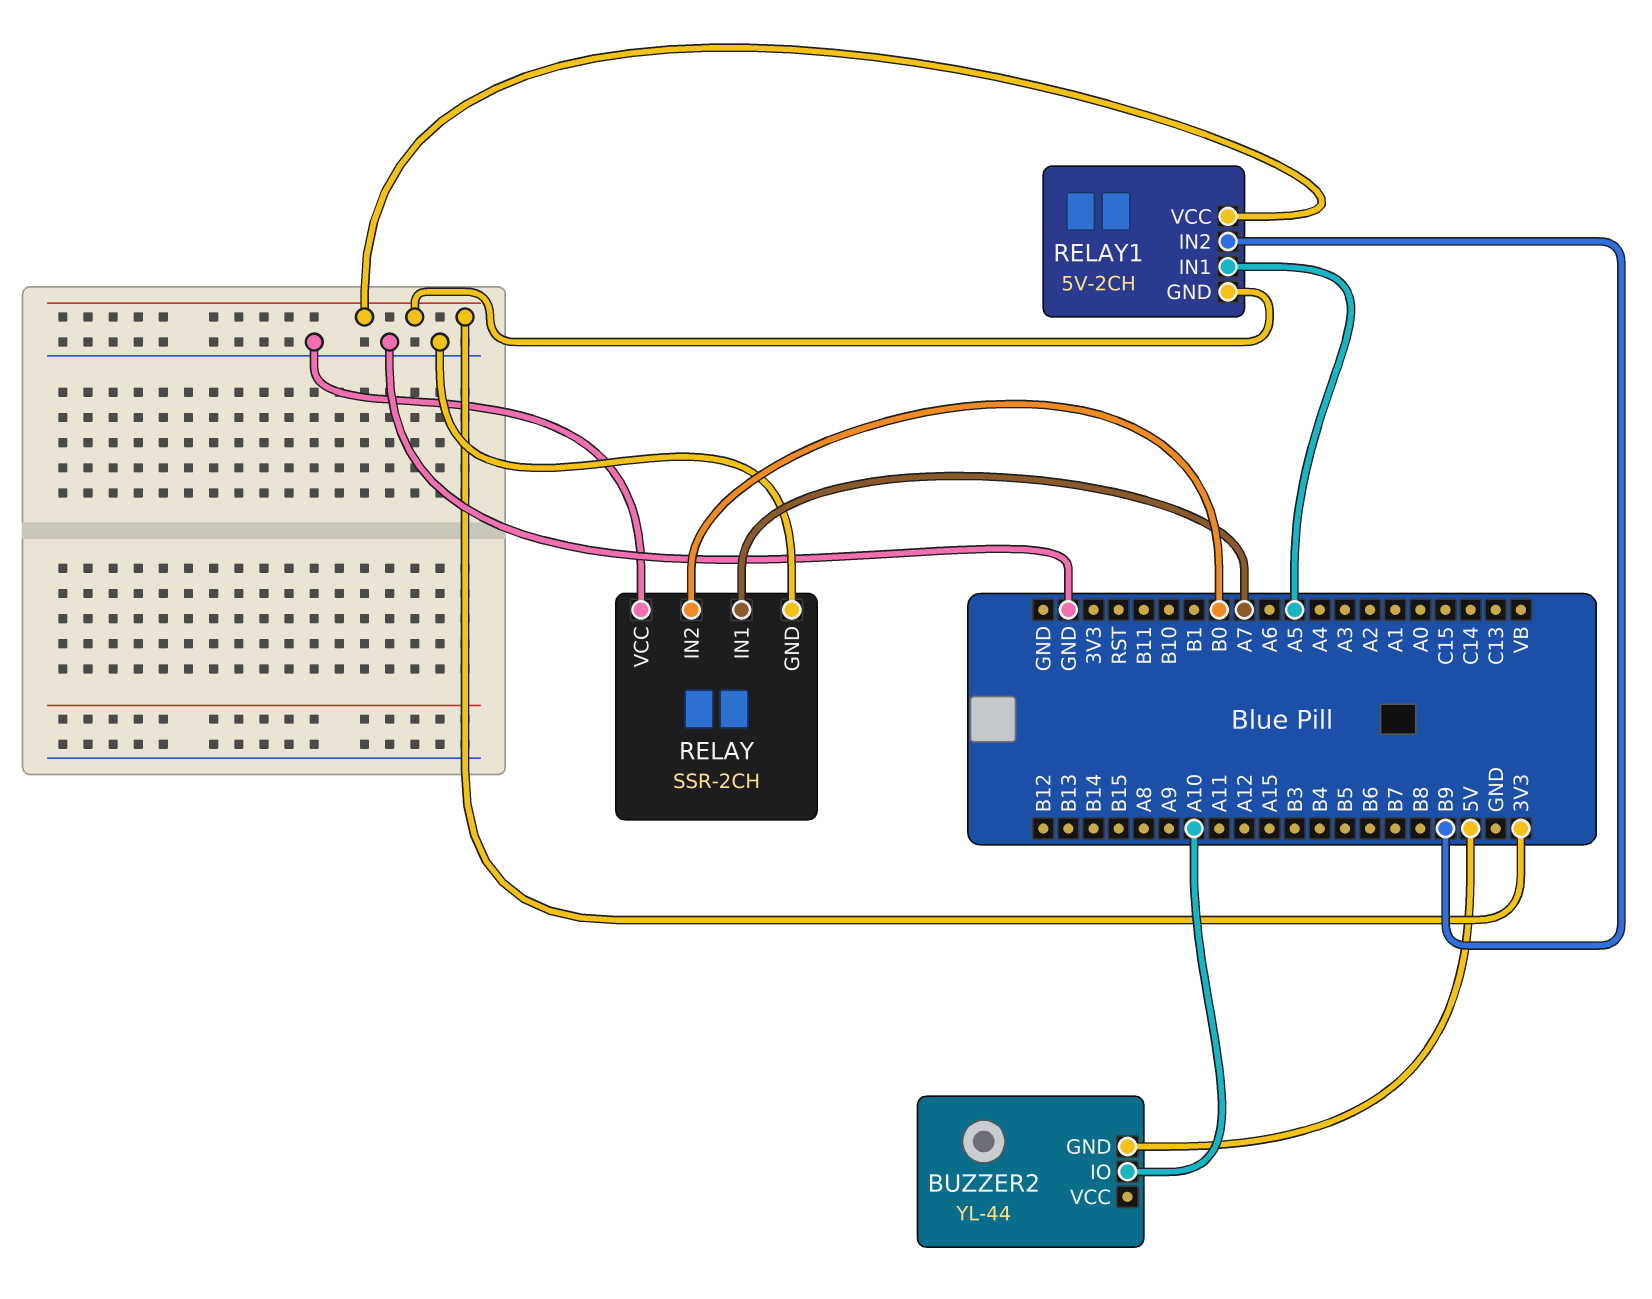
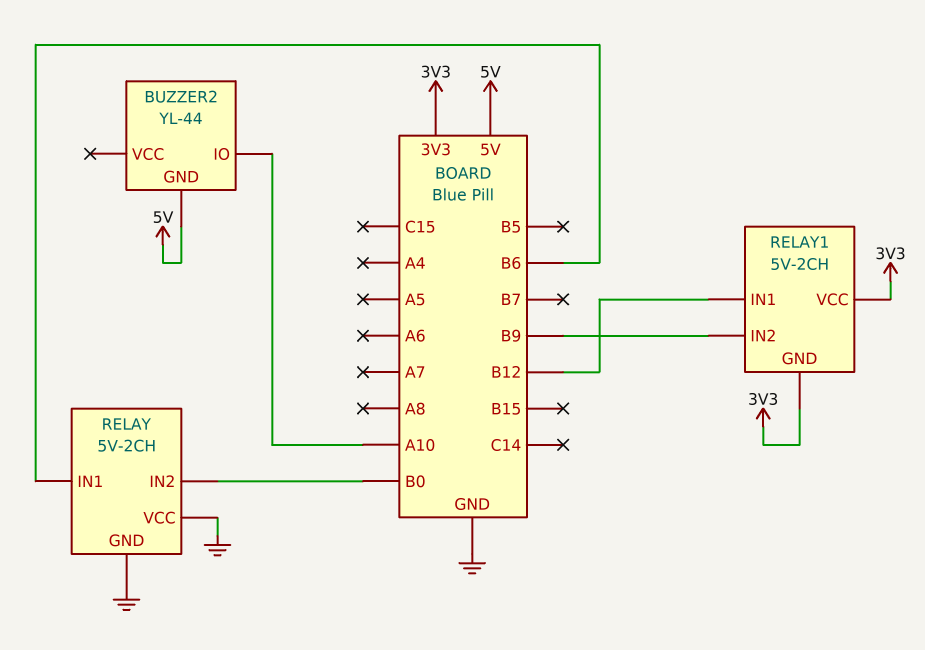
RELAY: SSR-2CH -> 5V-2CH
RELAY pin IN1: A7 -> B6
RELAY1 pin IN1: A5 -> B12

